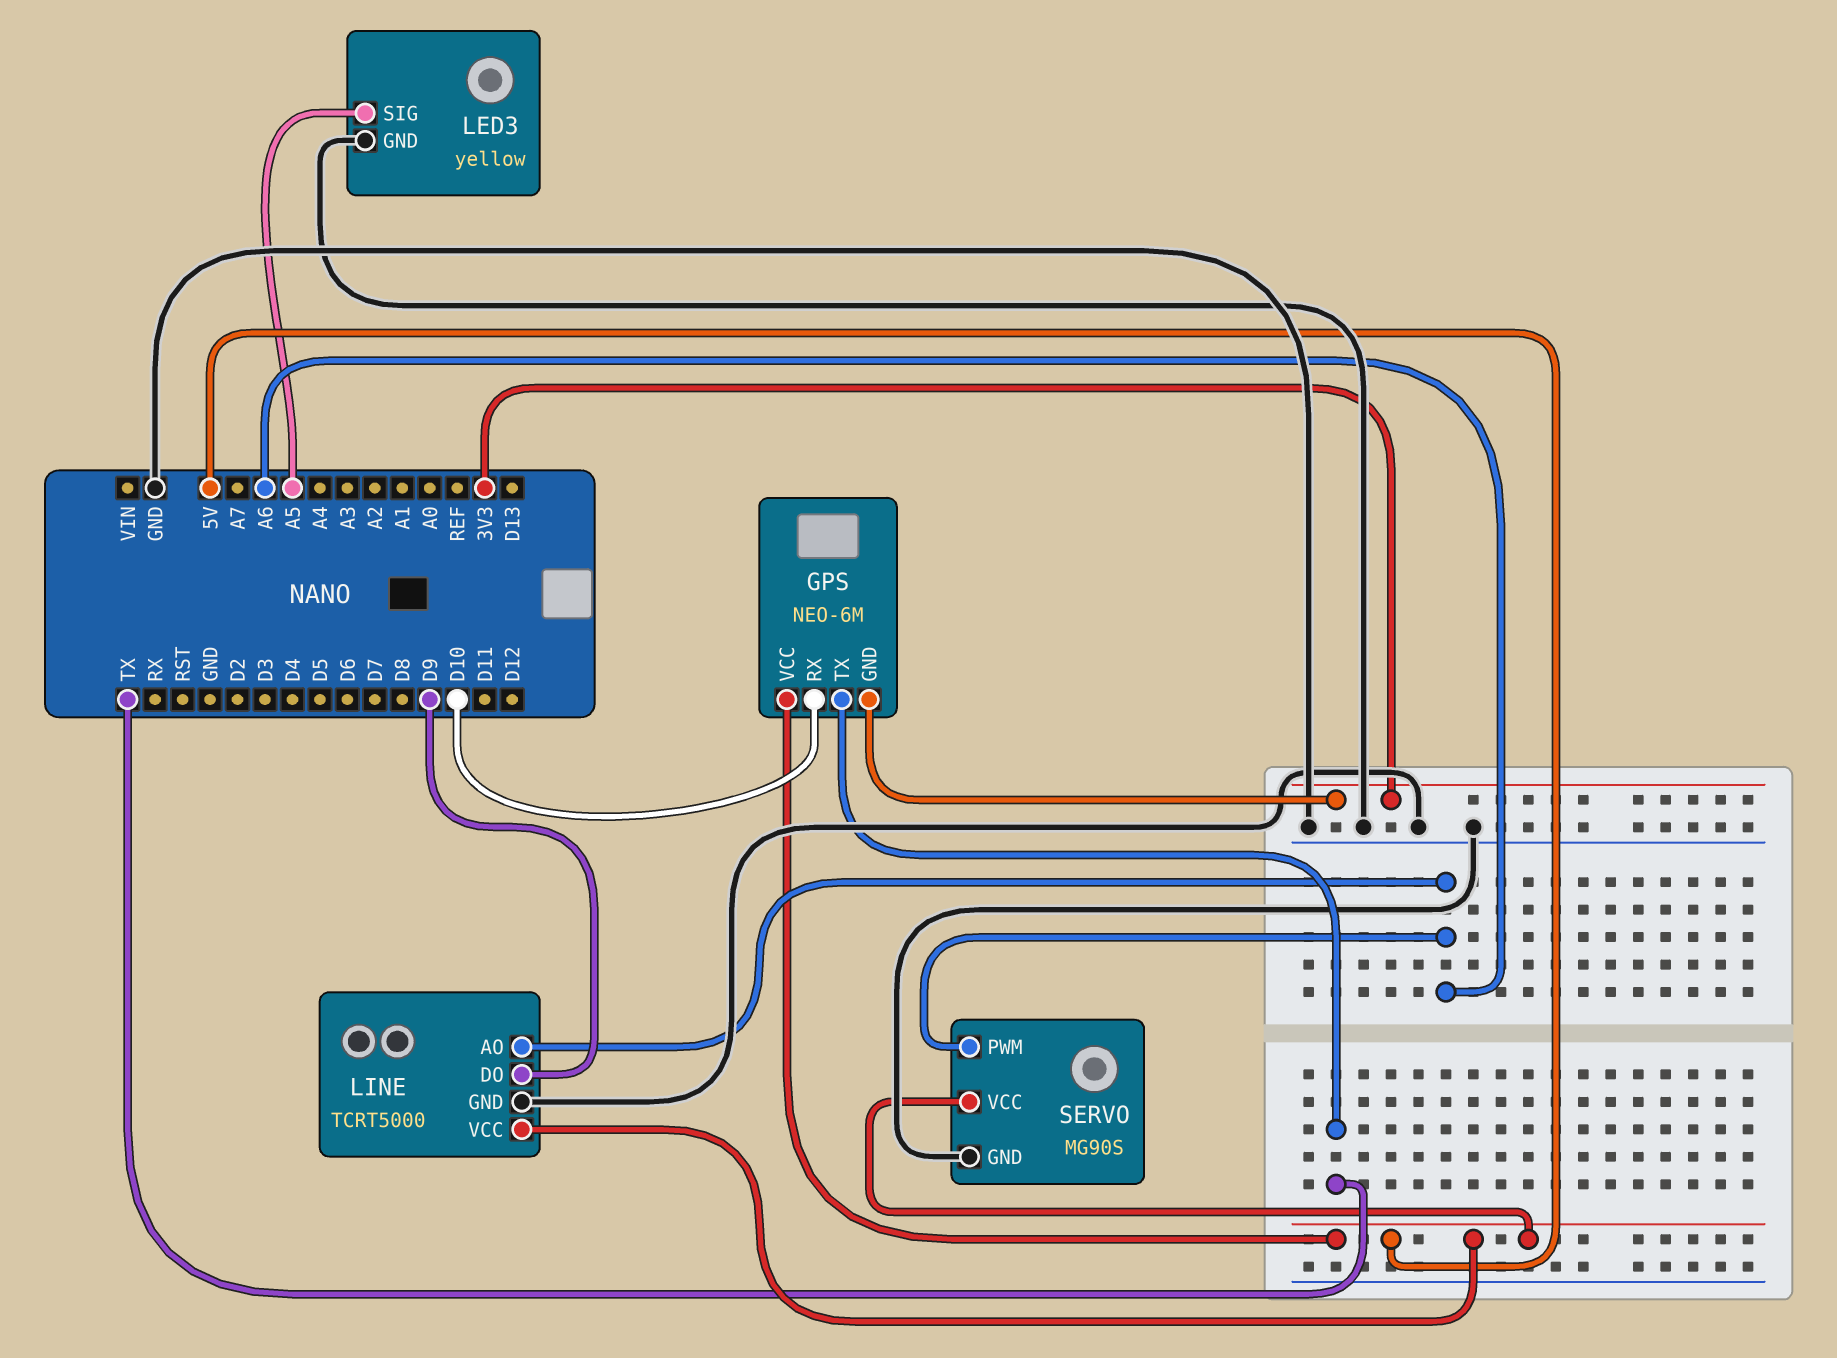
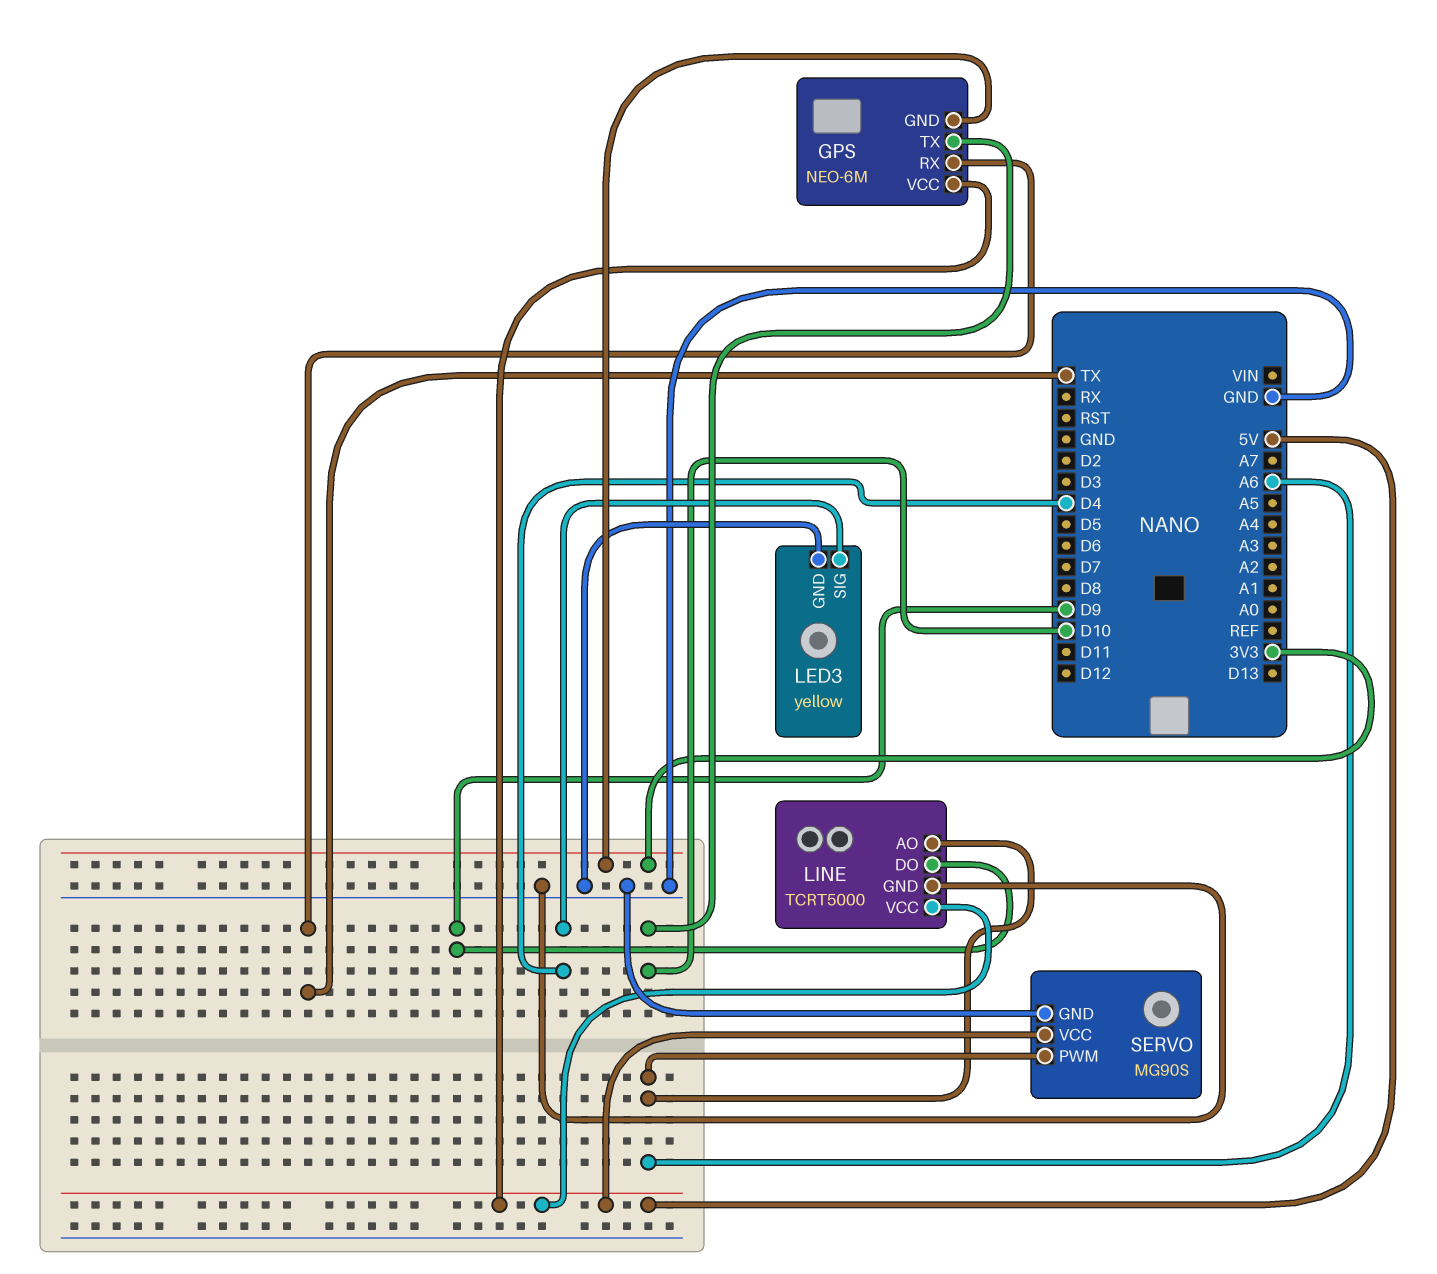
GPS pin RX: D10 -> TX
GPS pin TX: TX -> D10
LED3 pin SIG: A5 -> D4

